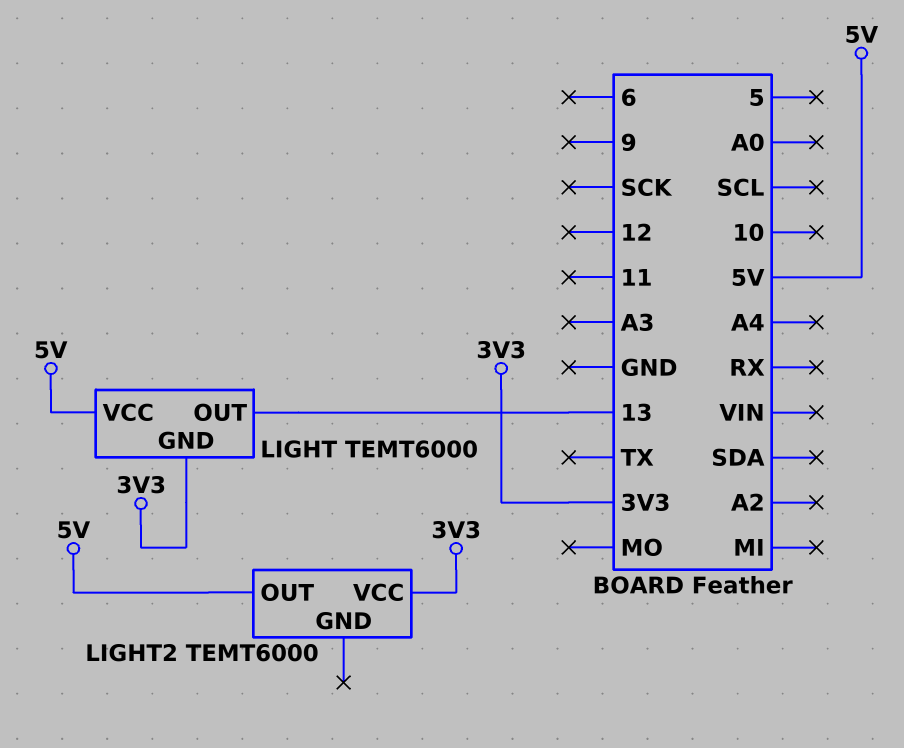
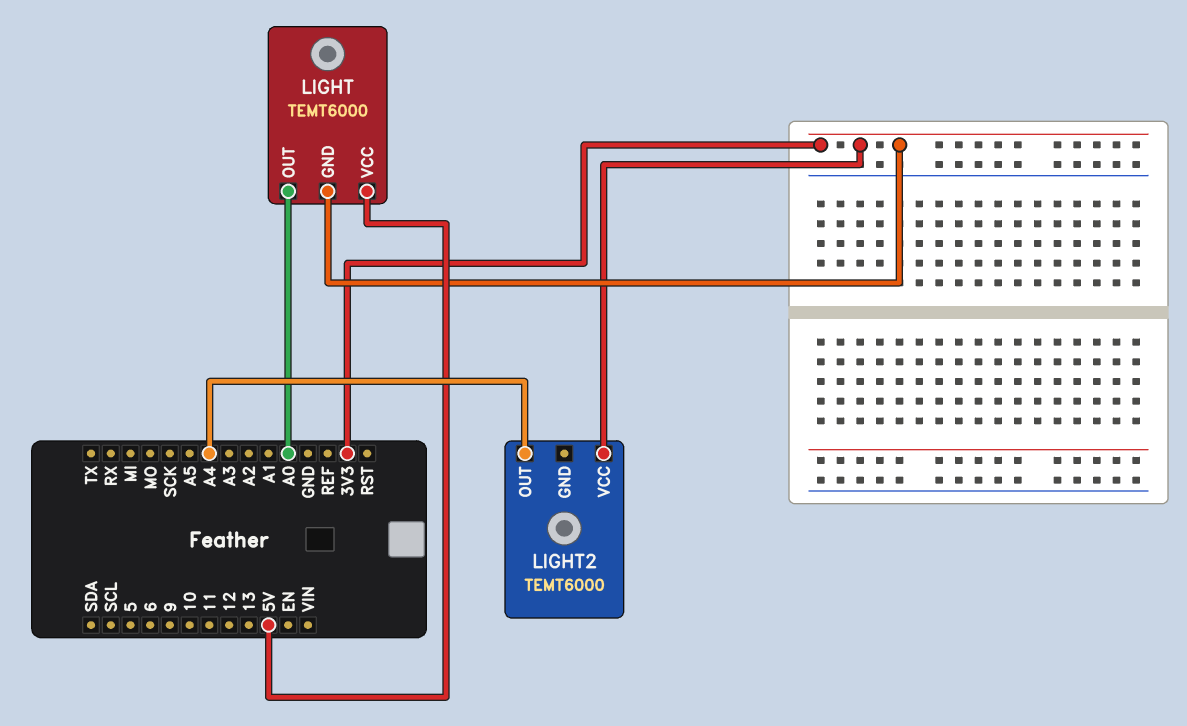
LIGHT pin OUT: 13 -> A0
LIGHT2 pin OUT: 5V -> A4

